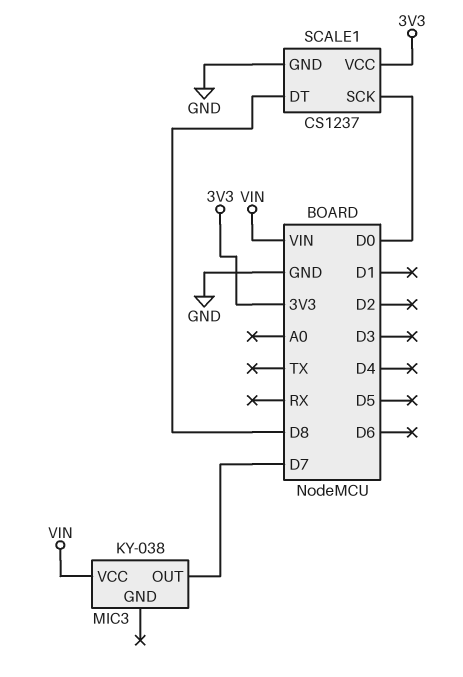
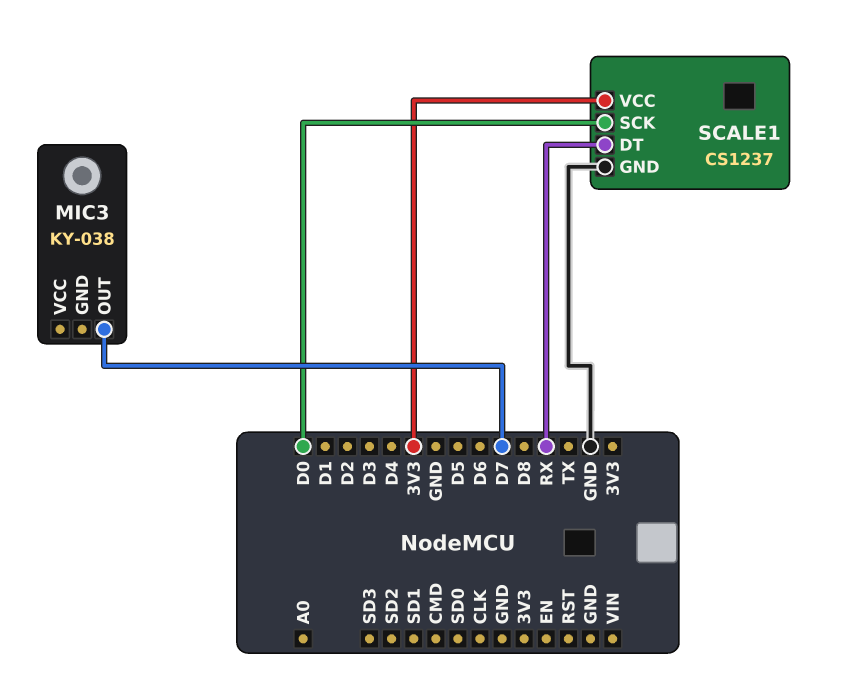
MIC3 pin VCC: VIN -> none
SCALE1 pin DT: D8 -> RX

